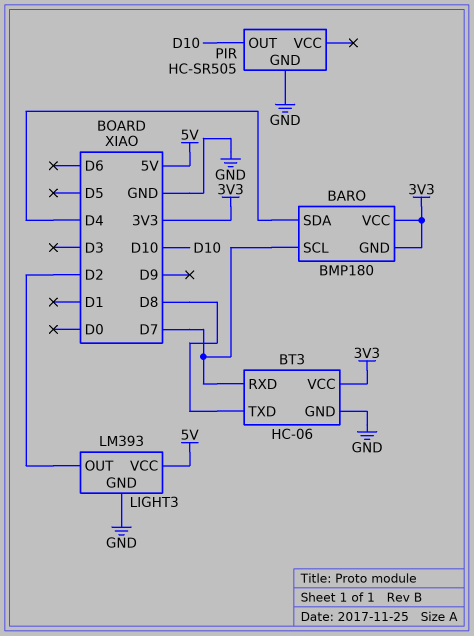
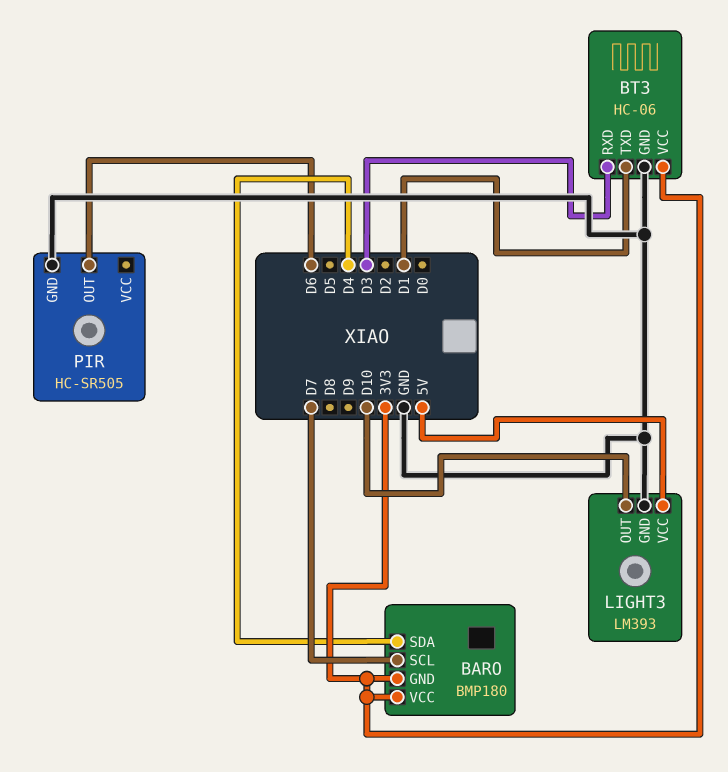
BT3 pin RXD: D7 -> D3
BT3 pin TXD: D8 -> D1
LIGHT3 pin OUT: D2 -> D10
PIR pin OUT: D10 -> D6

